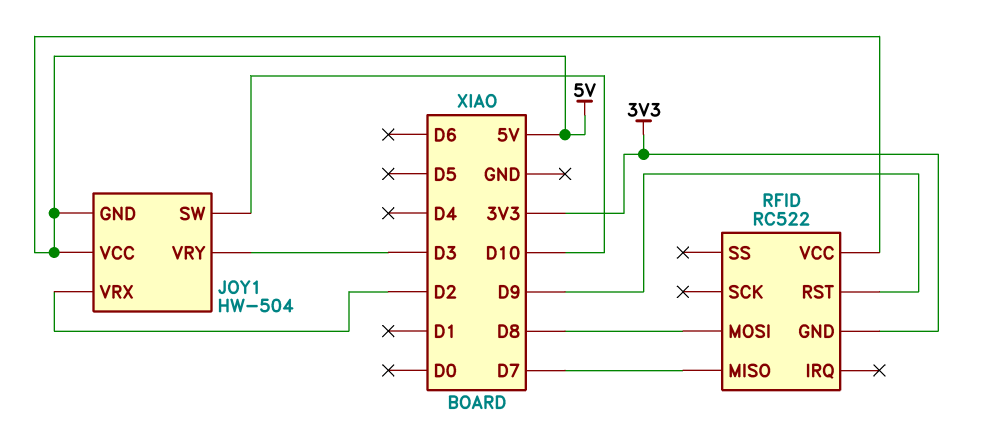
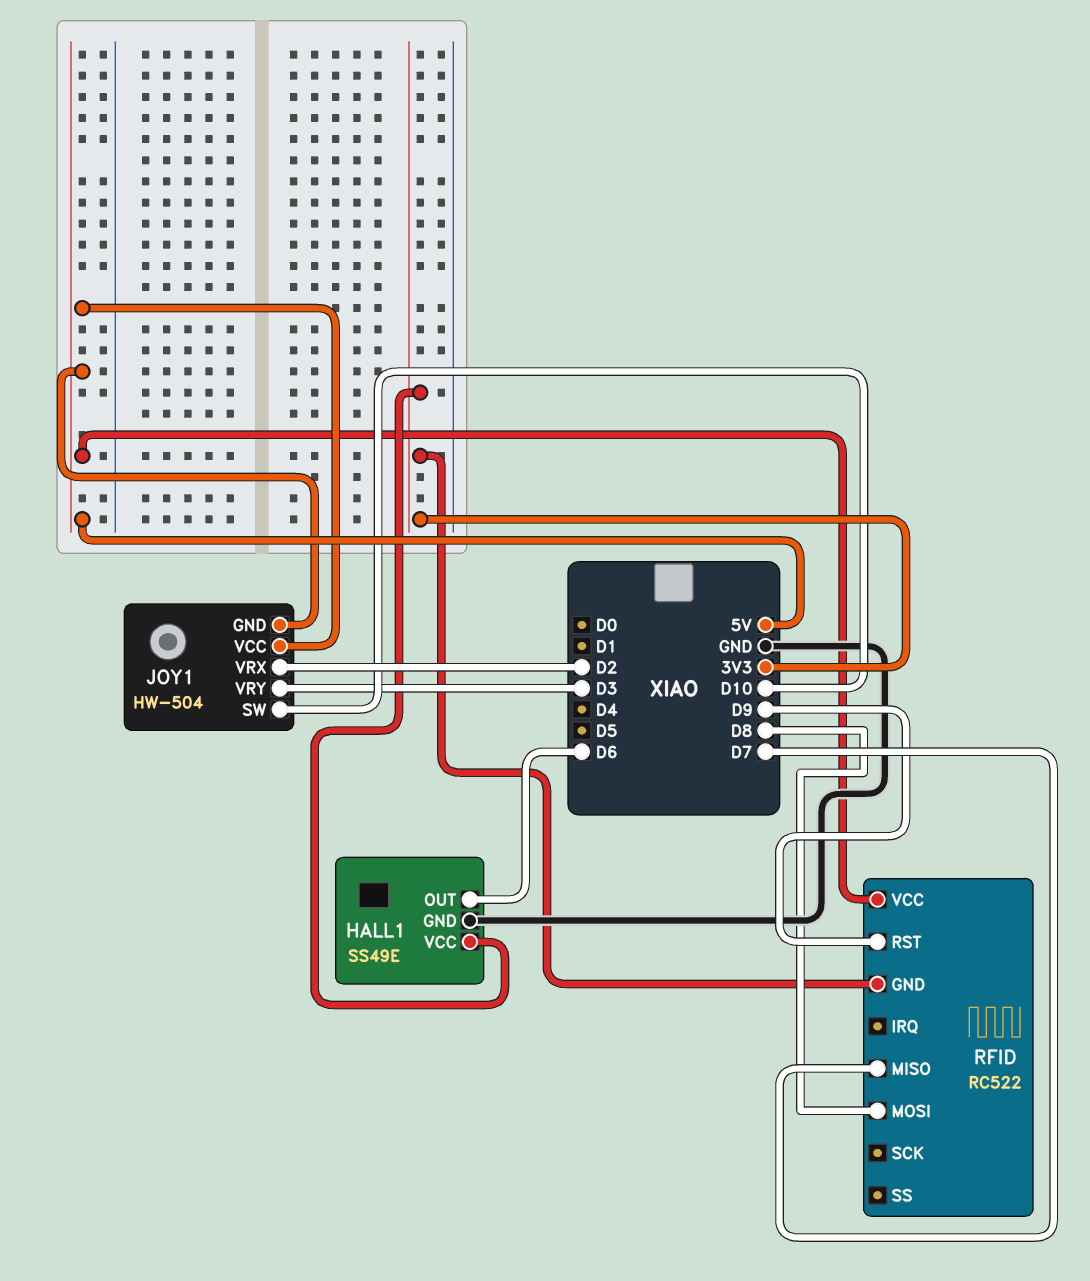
HALL1: none -> SS49E
HALL1 pin GND: none -> GND
HALL1 pin OUT: none -> D6
HALL1 pin VCC: none -> 3V3

